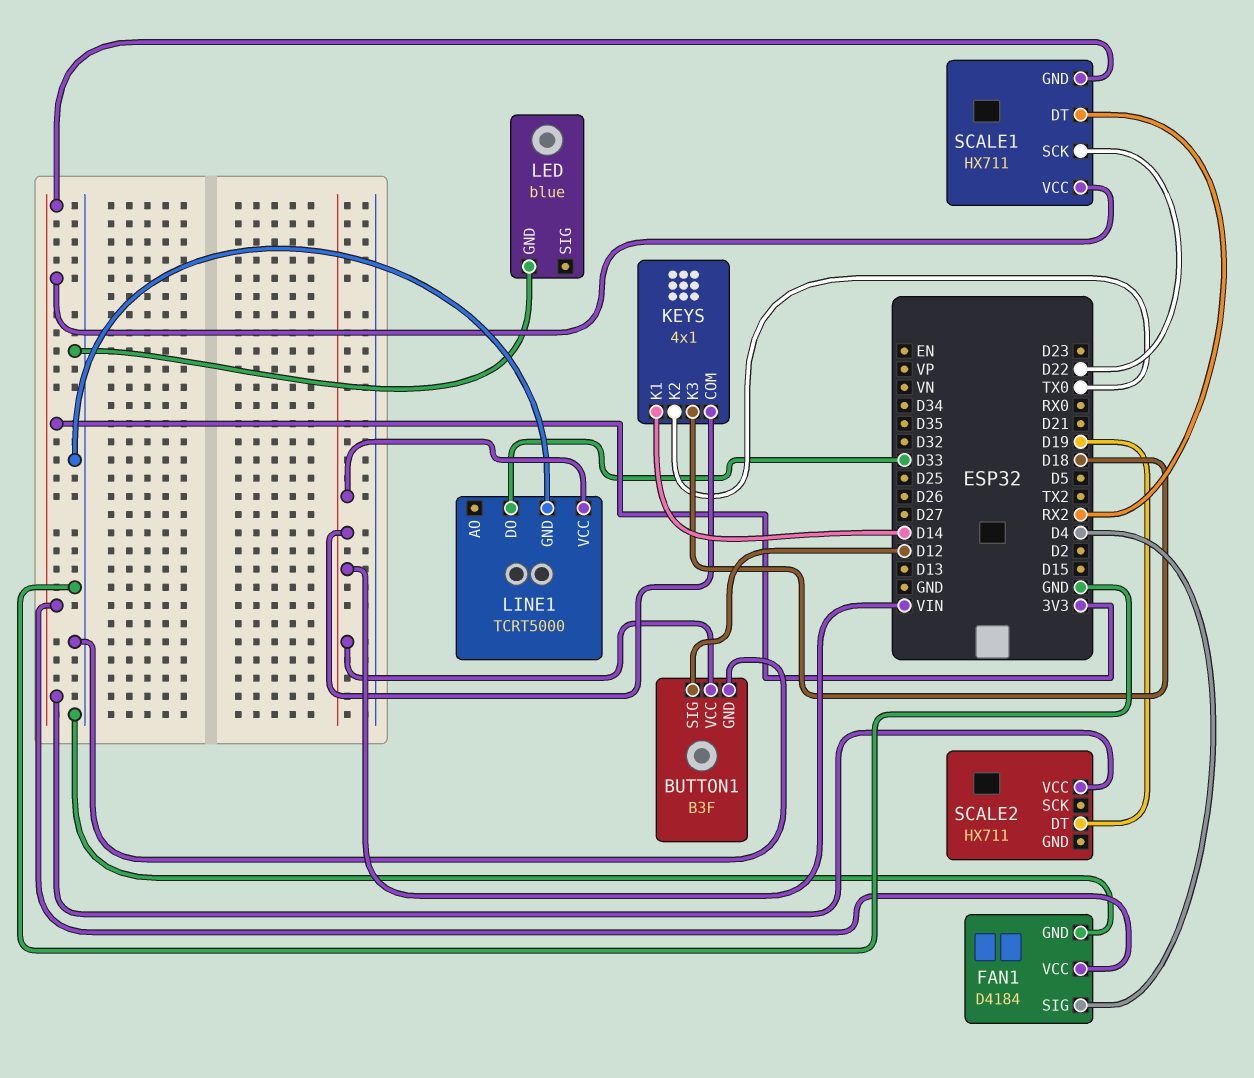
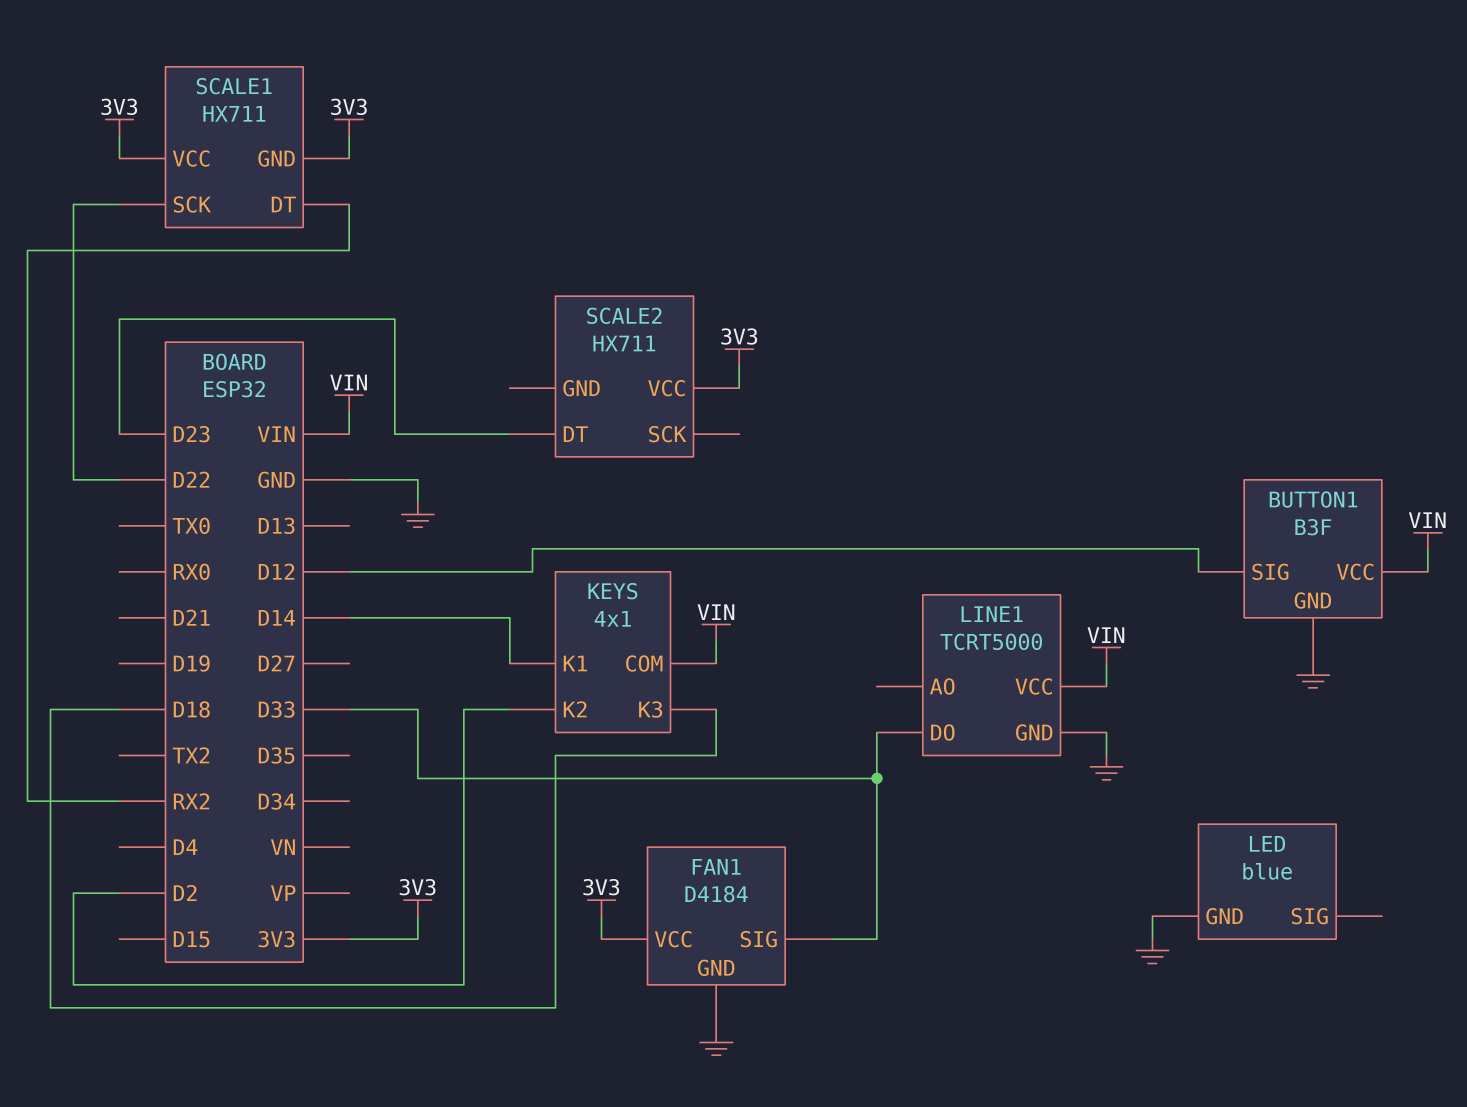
FAN1 pin SIG: D4 -> D33
KEYS pin K2: TX0 -> D2
SCALE2 pin DT: D19 -> D23

